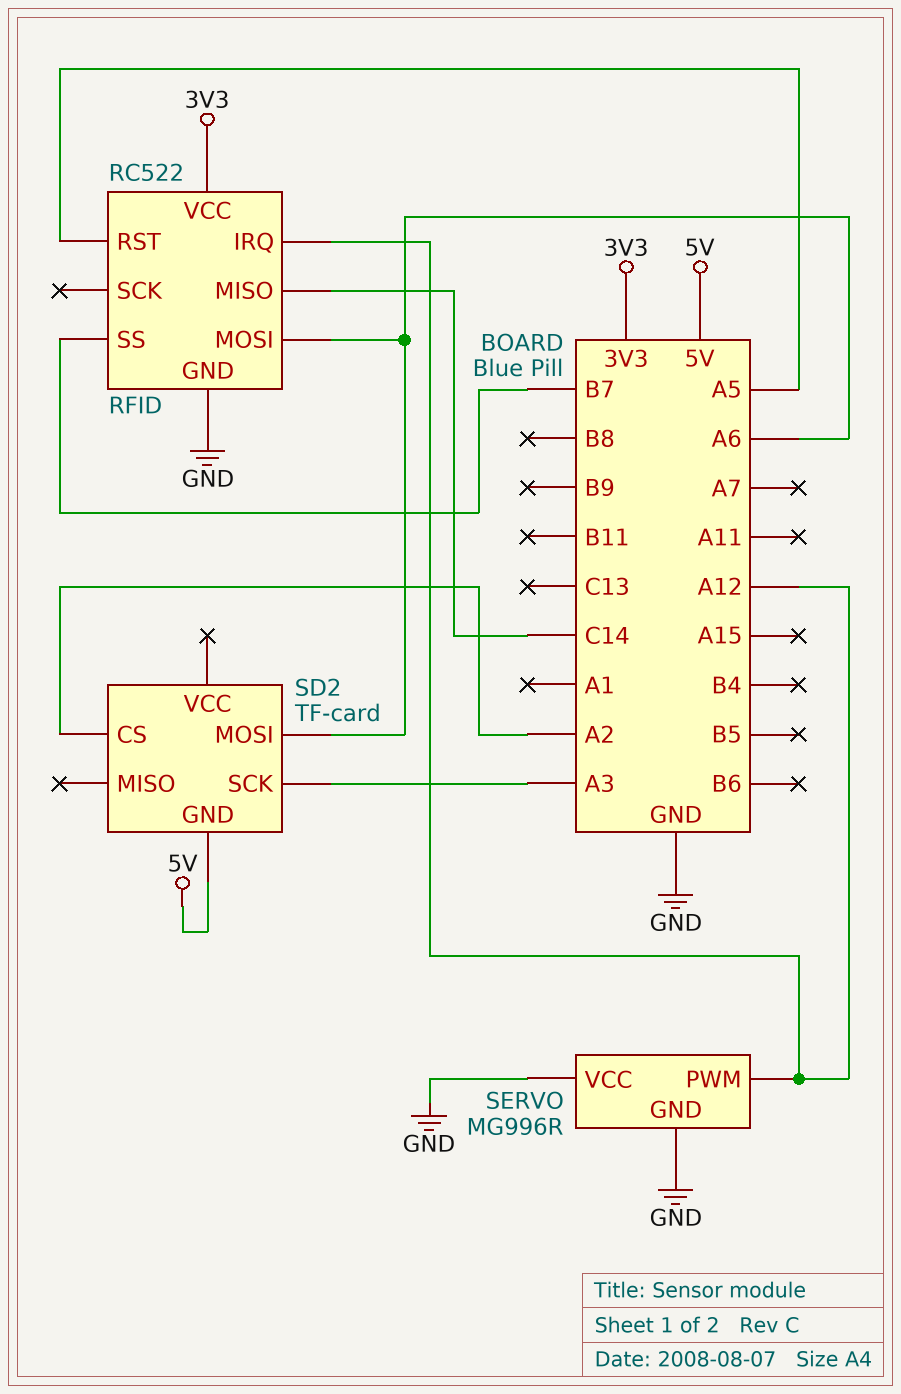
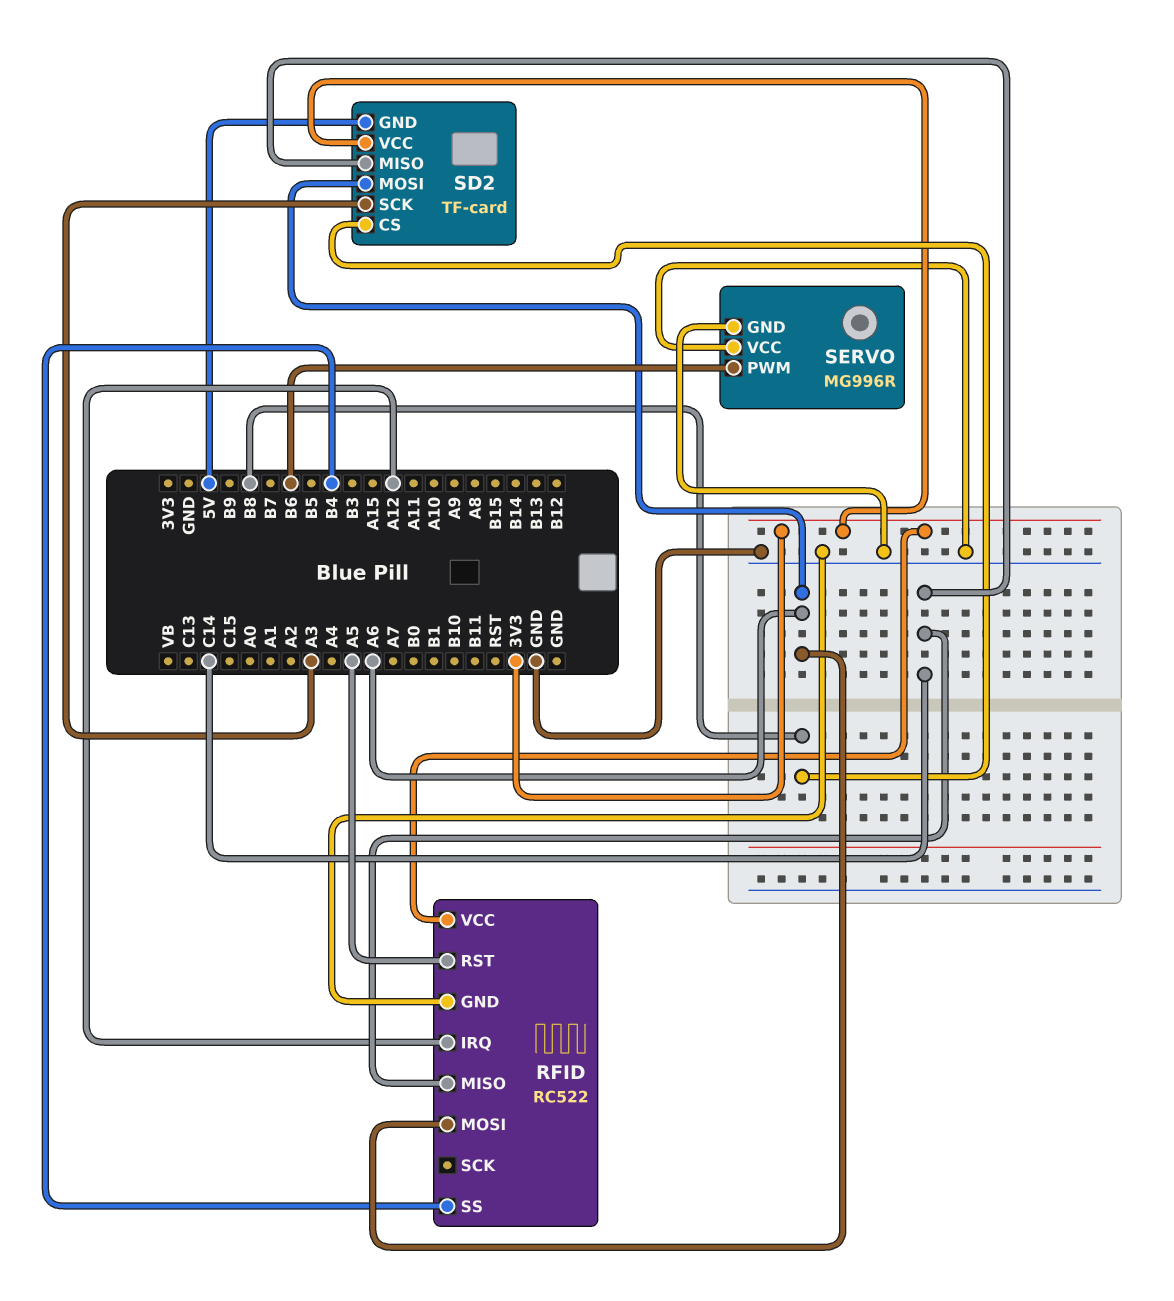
RFID pin SS: B7 -> B4
SD2 pin CS: A2 -> B8
SD2 pin MISO: none -> C14
SD2 pin VCC: none -> 3V3
SERVO pin PWM: A12 -> B6

